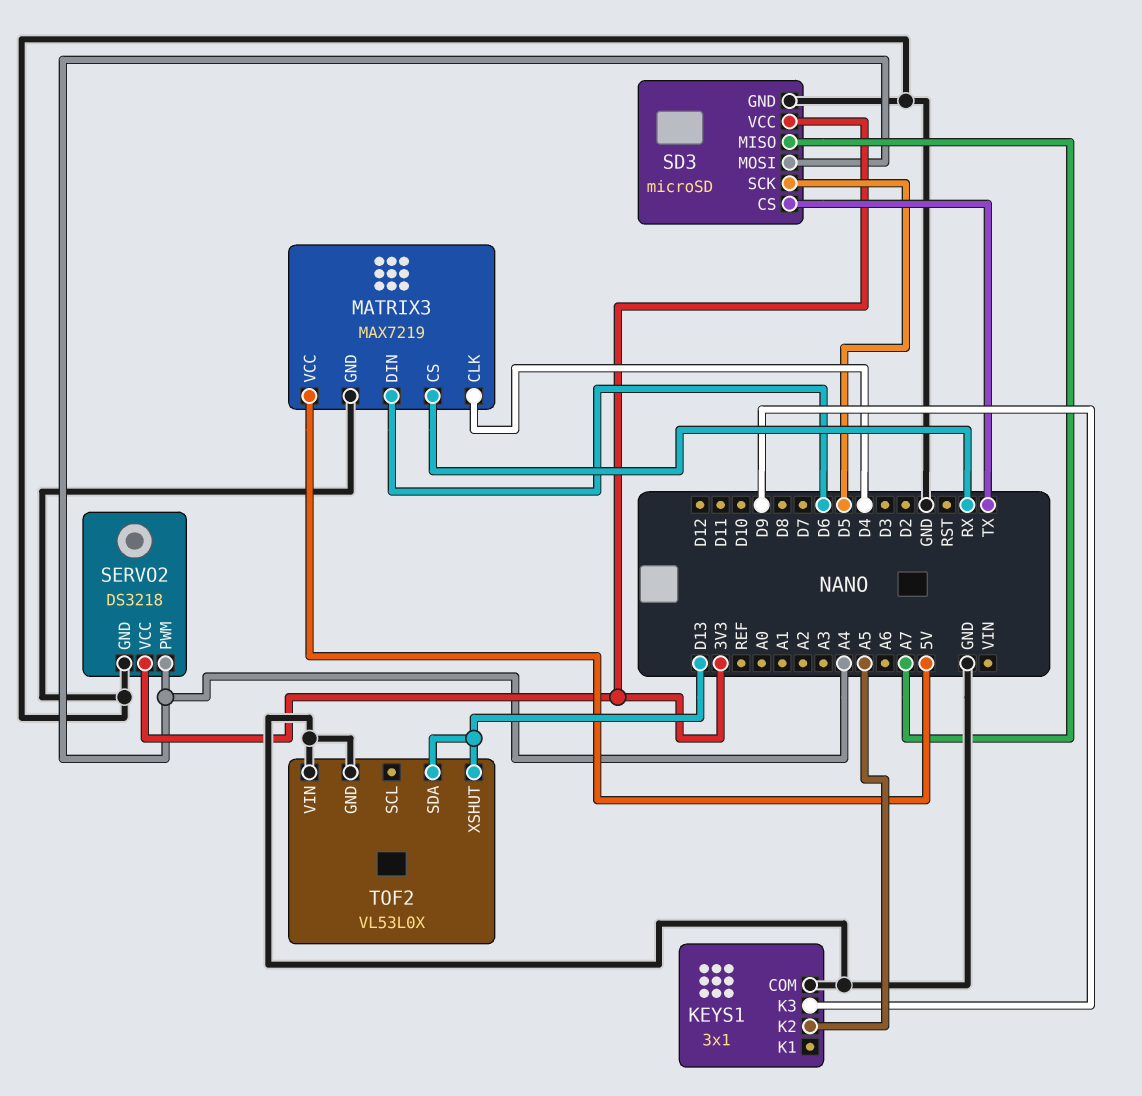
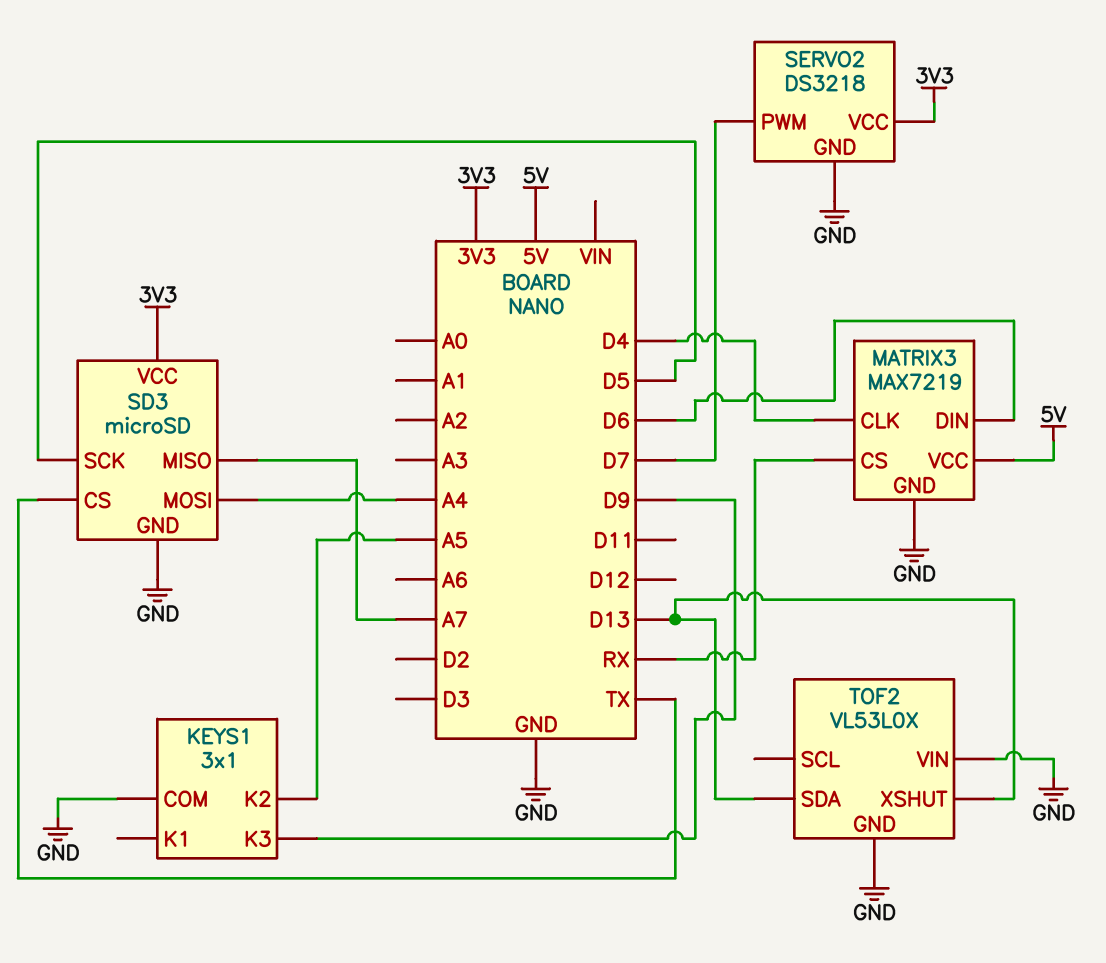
SERVO2 pin PWM: A4 -> D7

